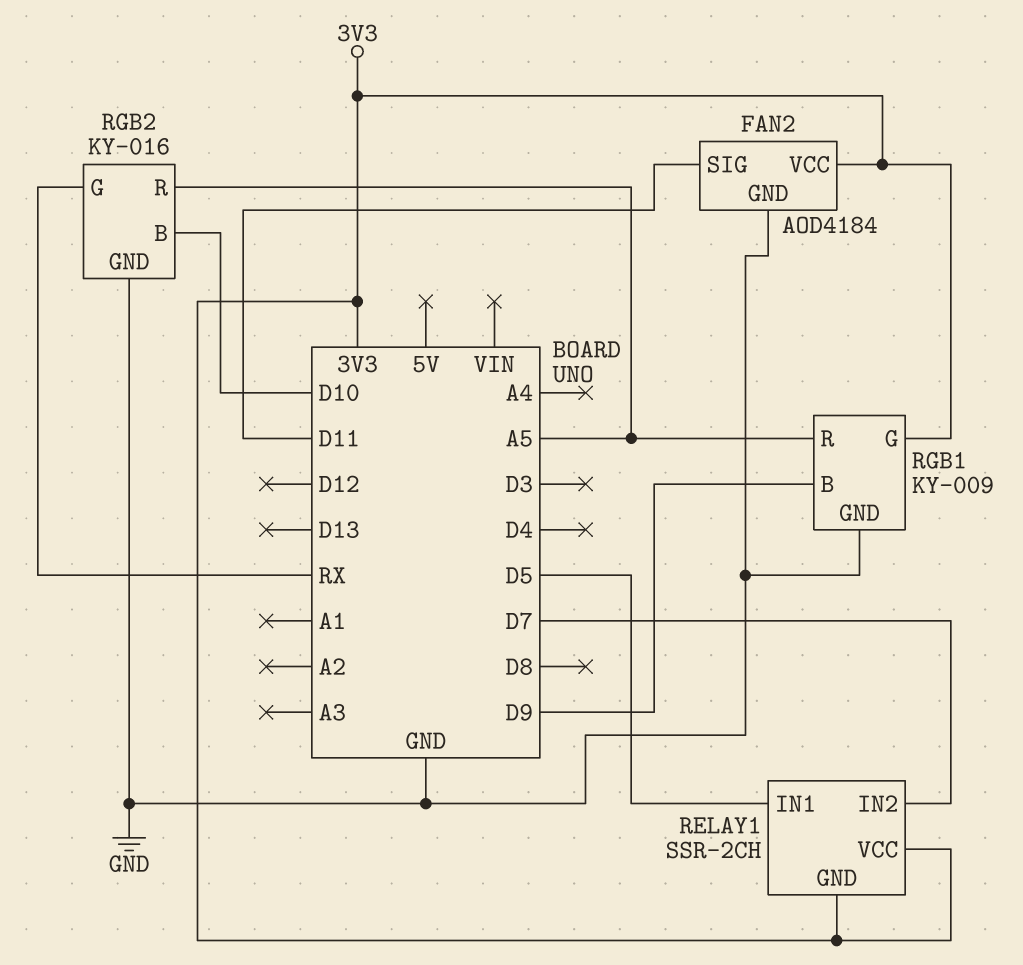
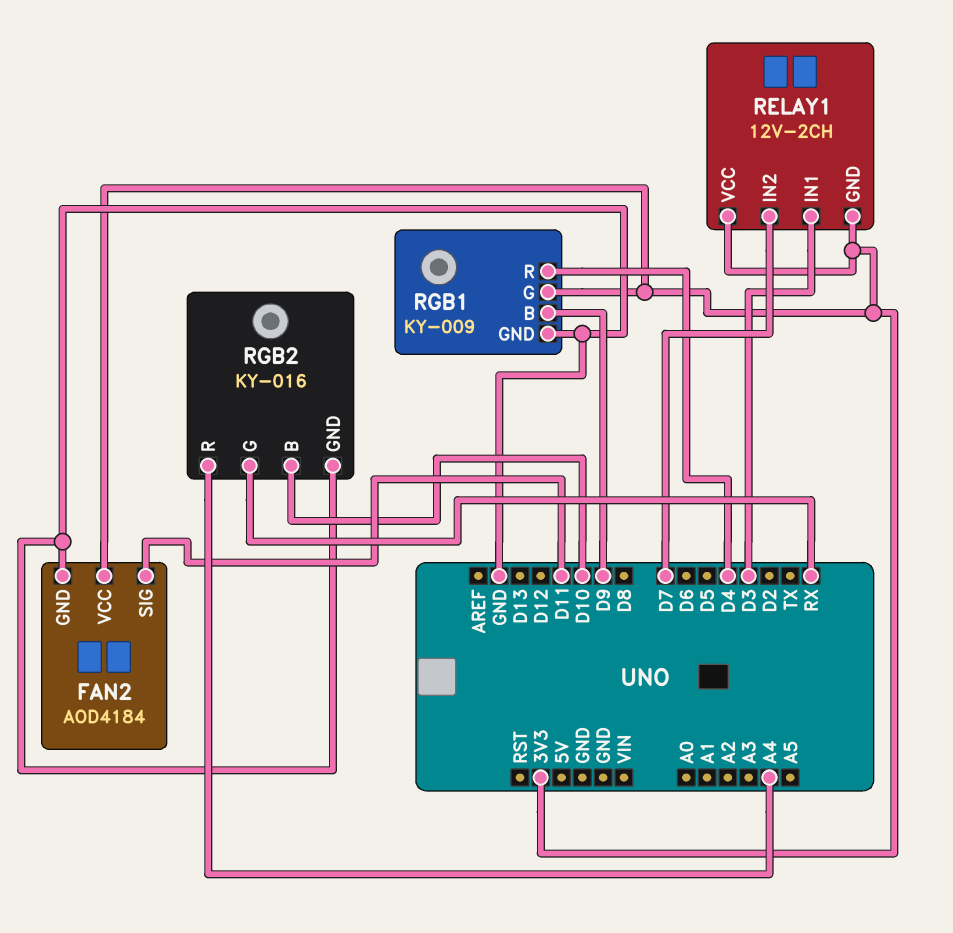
RELAY1: SSR-2CH -> 12V-2CH
RELAY1 pin IN1: D5 -> D3
RGB1 pin R: A5 -> D4
RGB2 pin R: A5 -> A4

